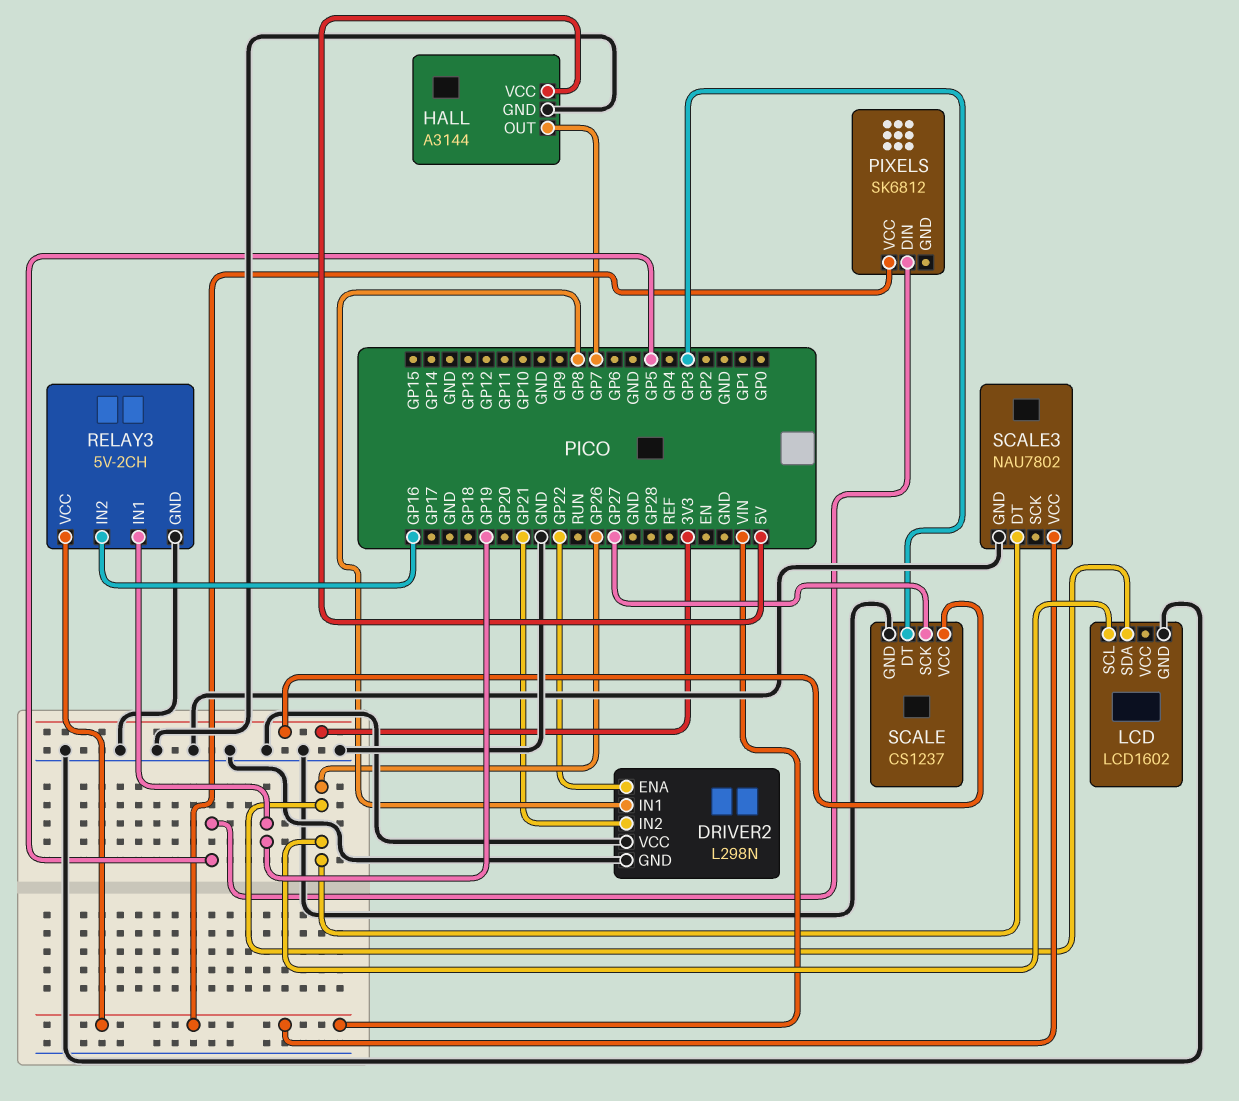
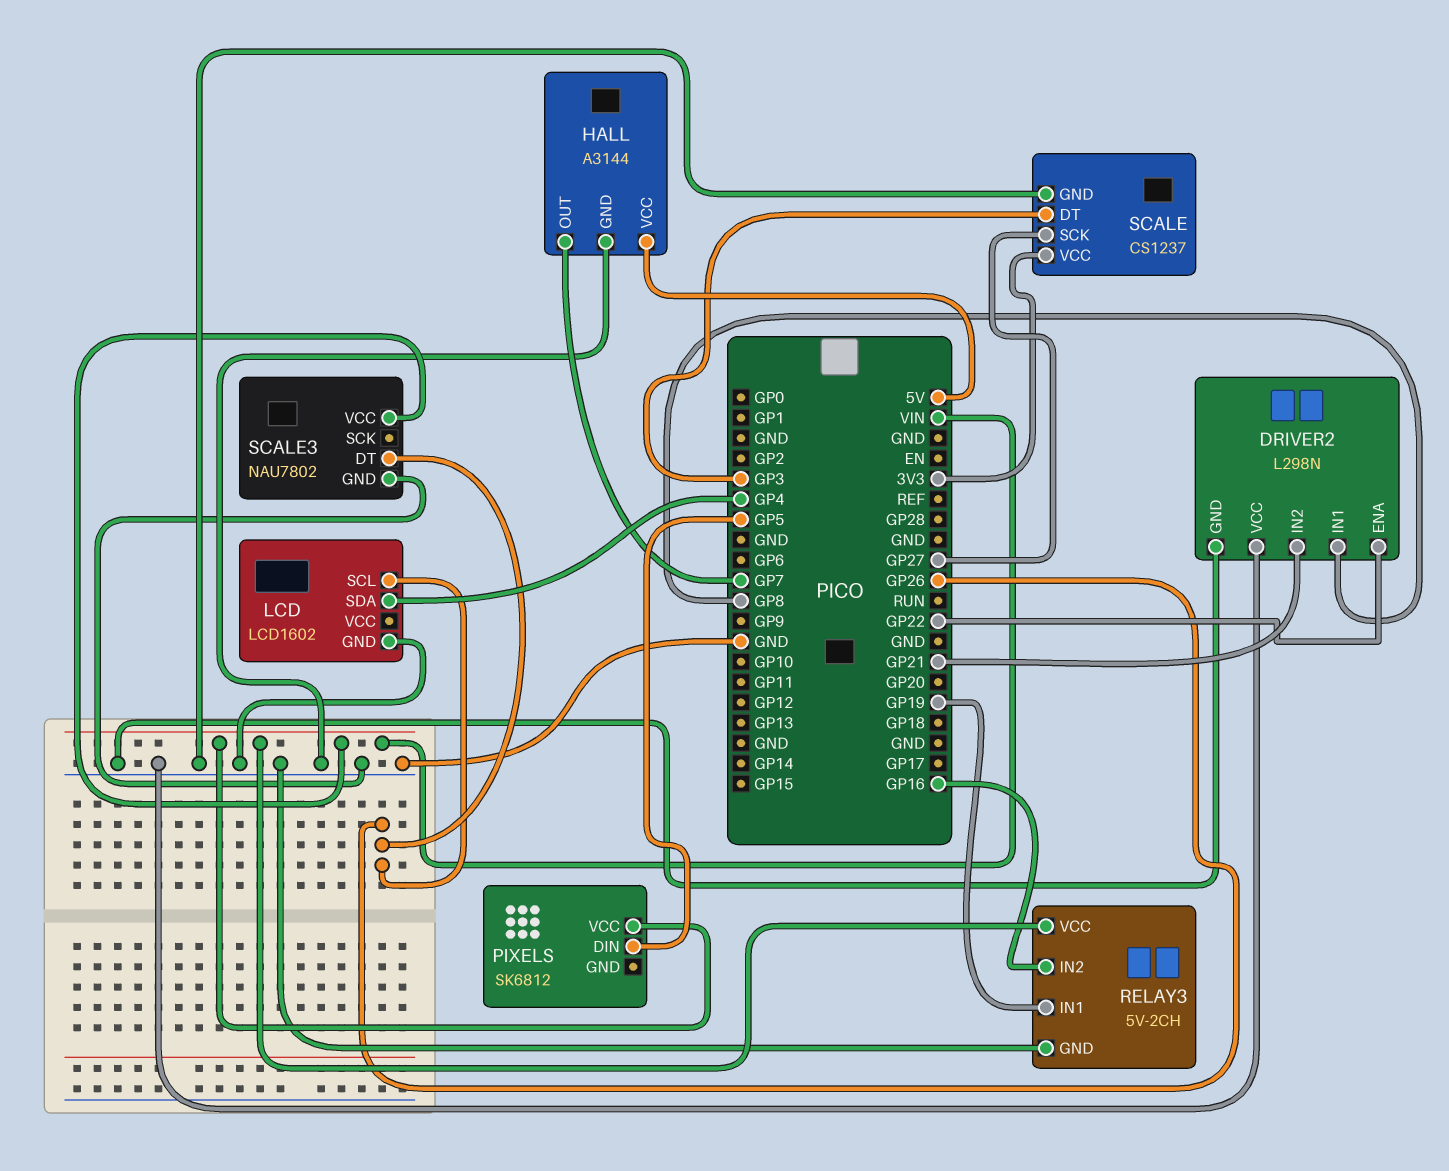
LCD pin SDA: GP26 -> GP4

